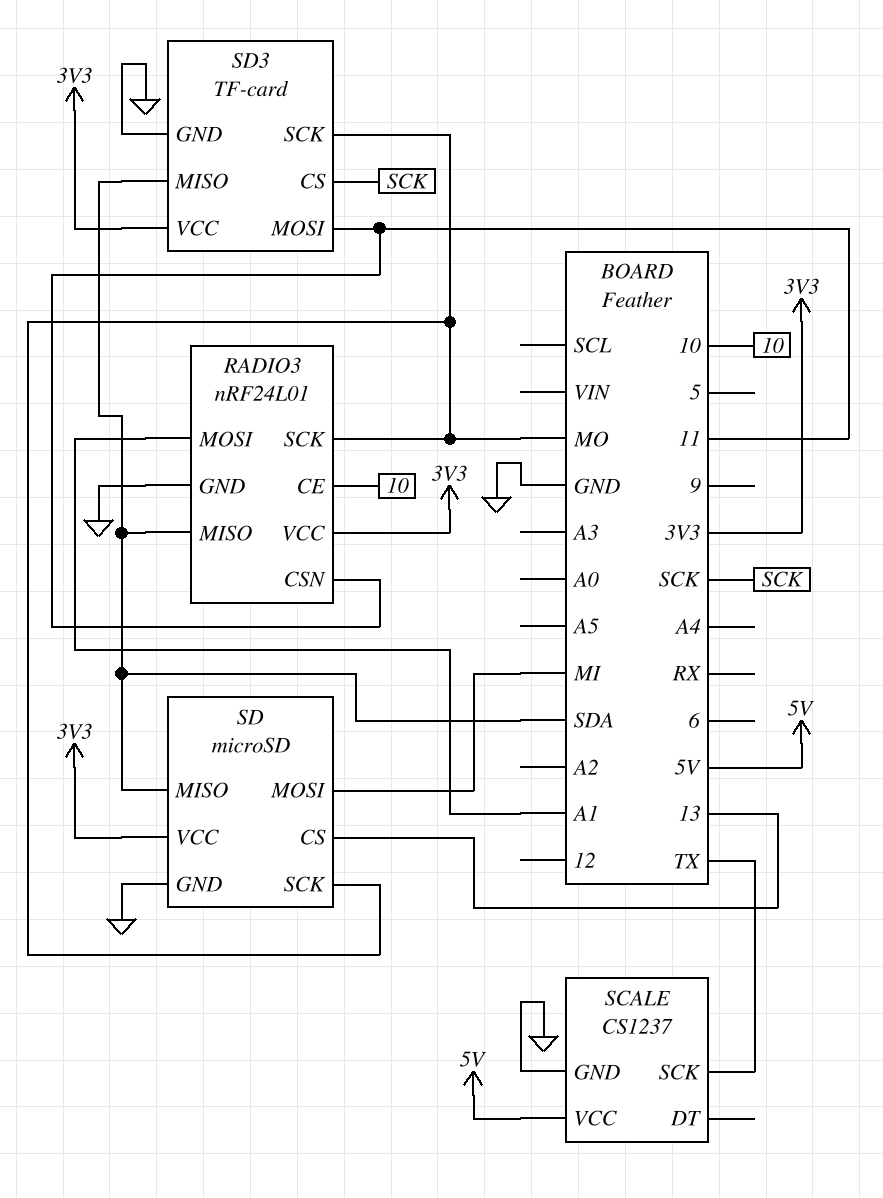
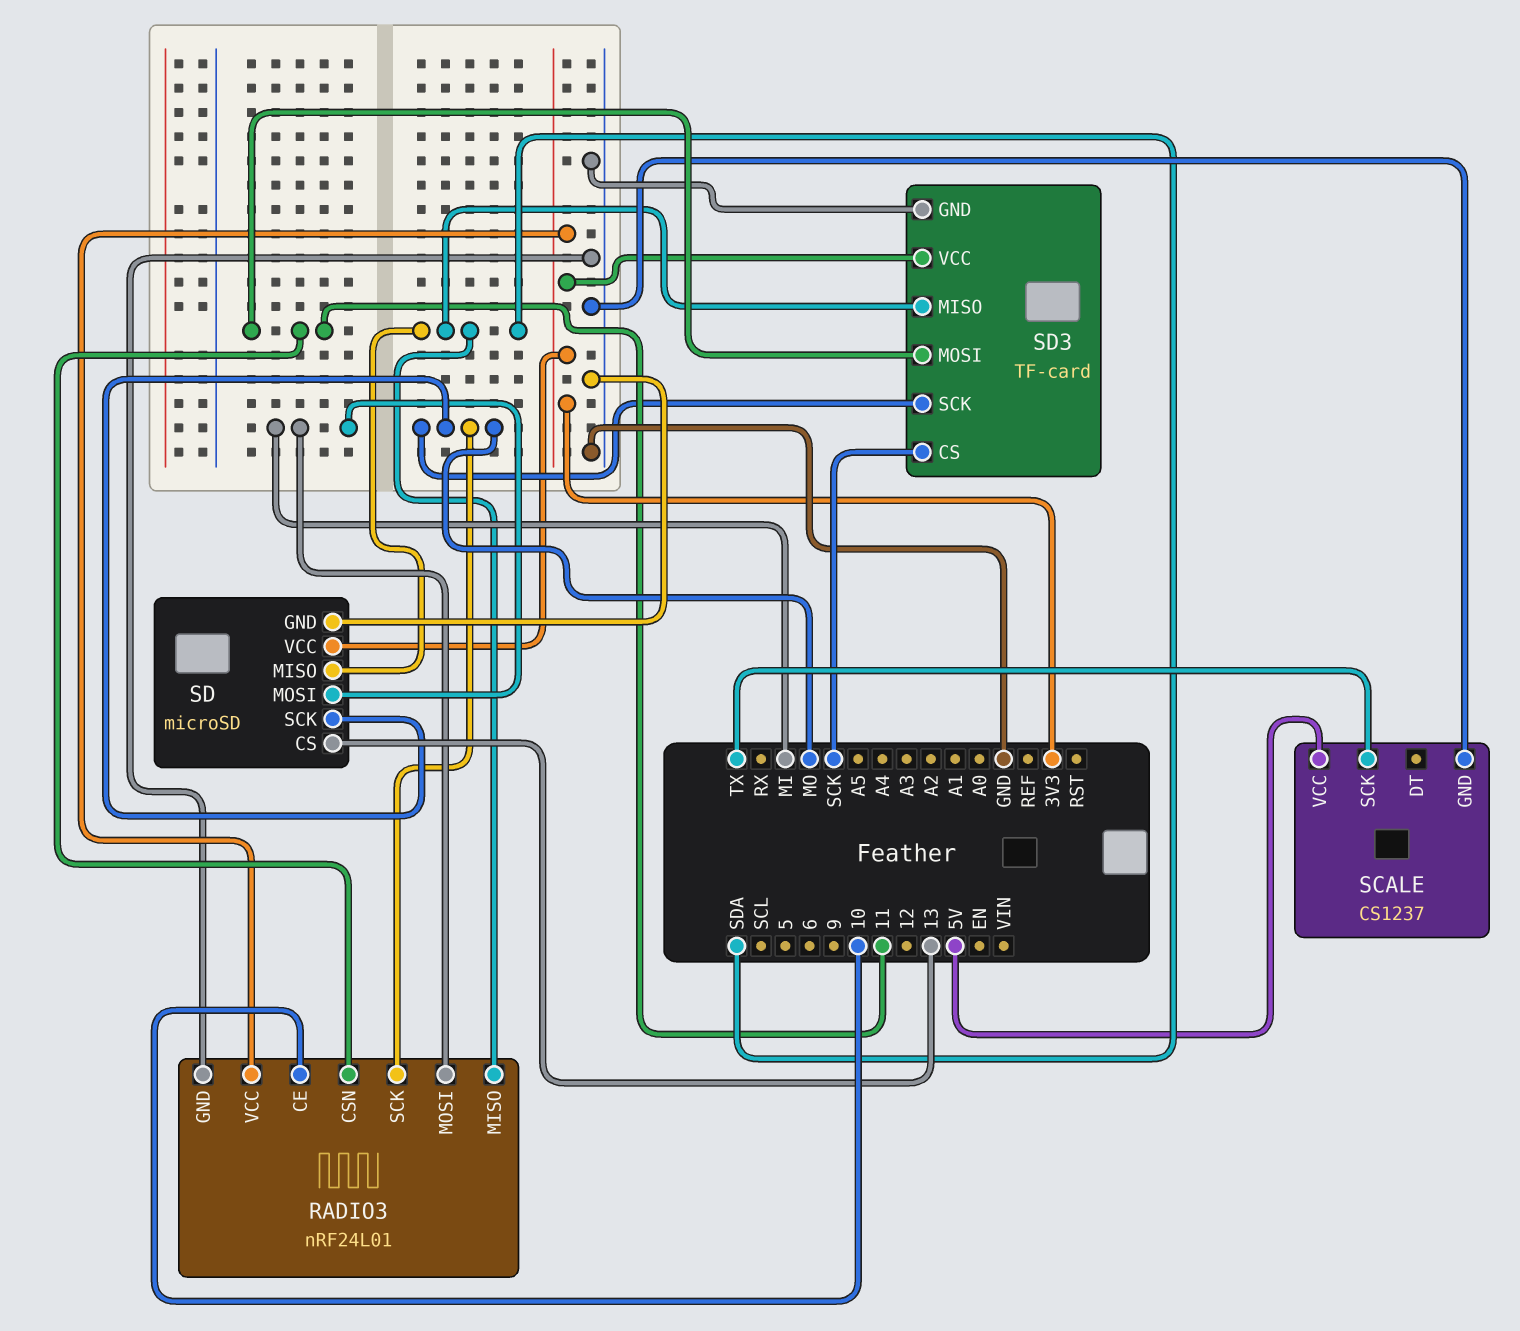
RADIO3 pin MOSI: A1 -> MI

